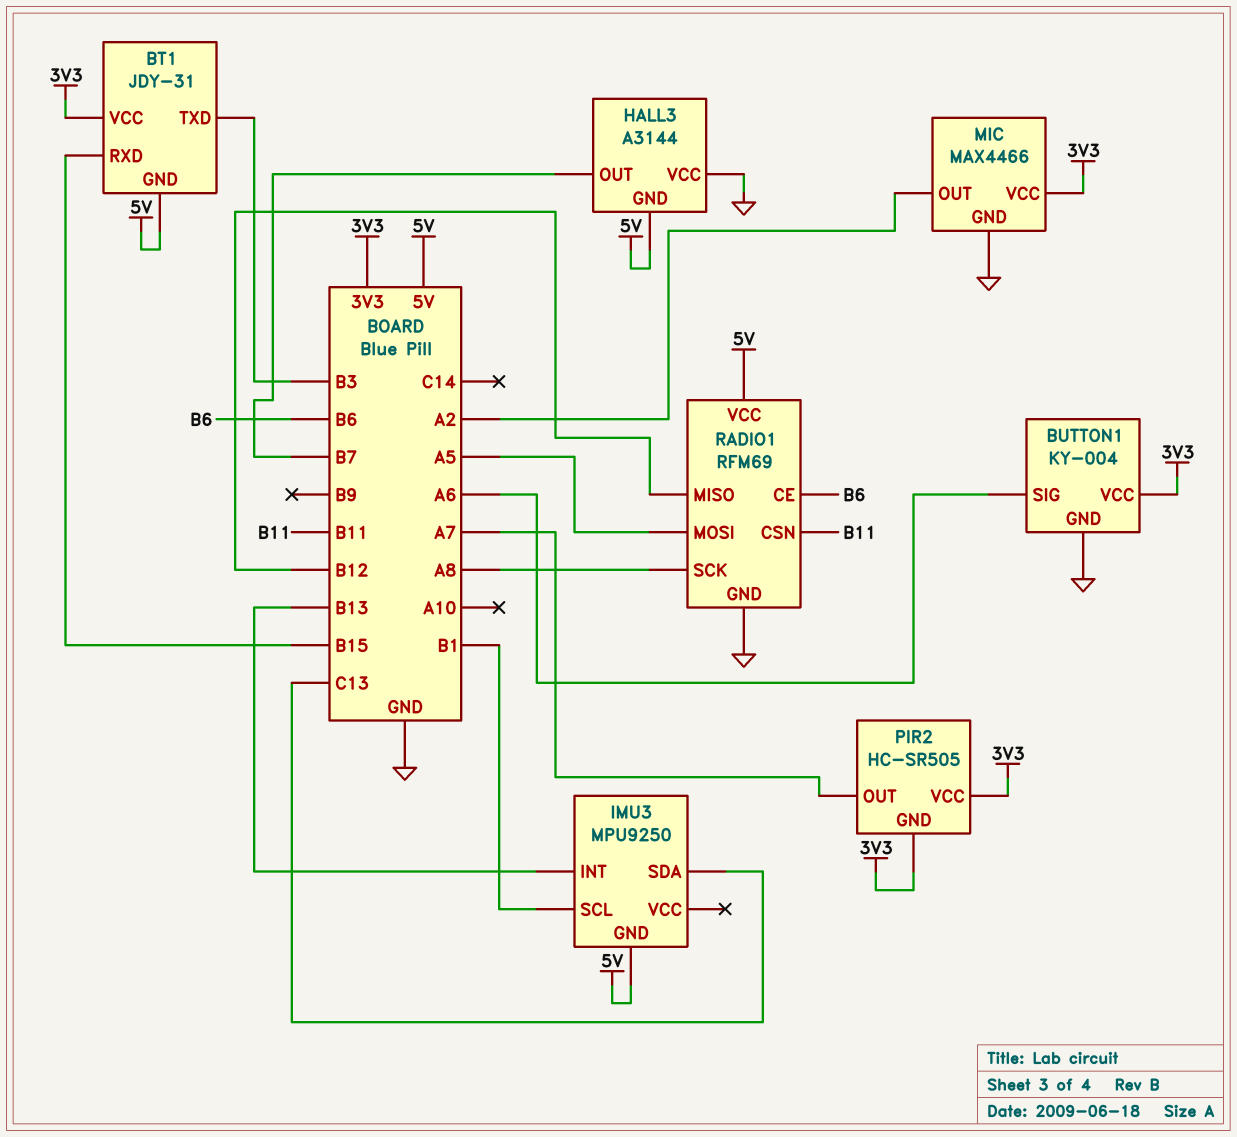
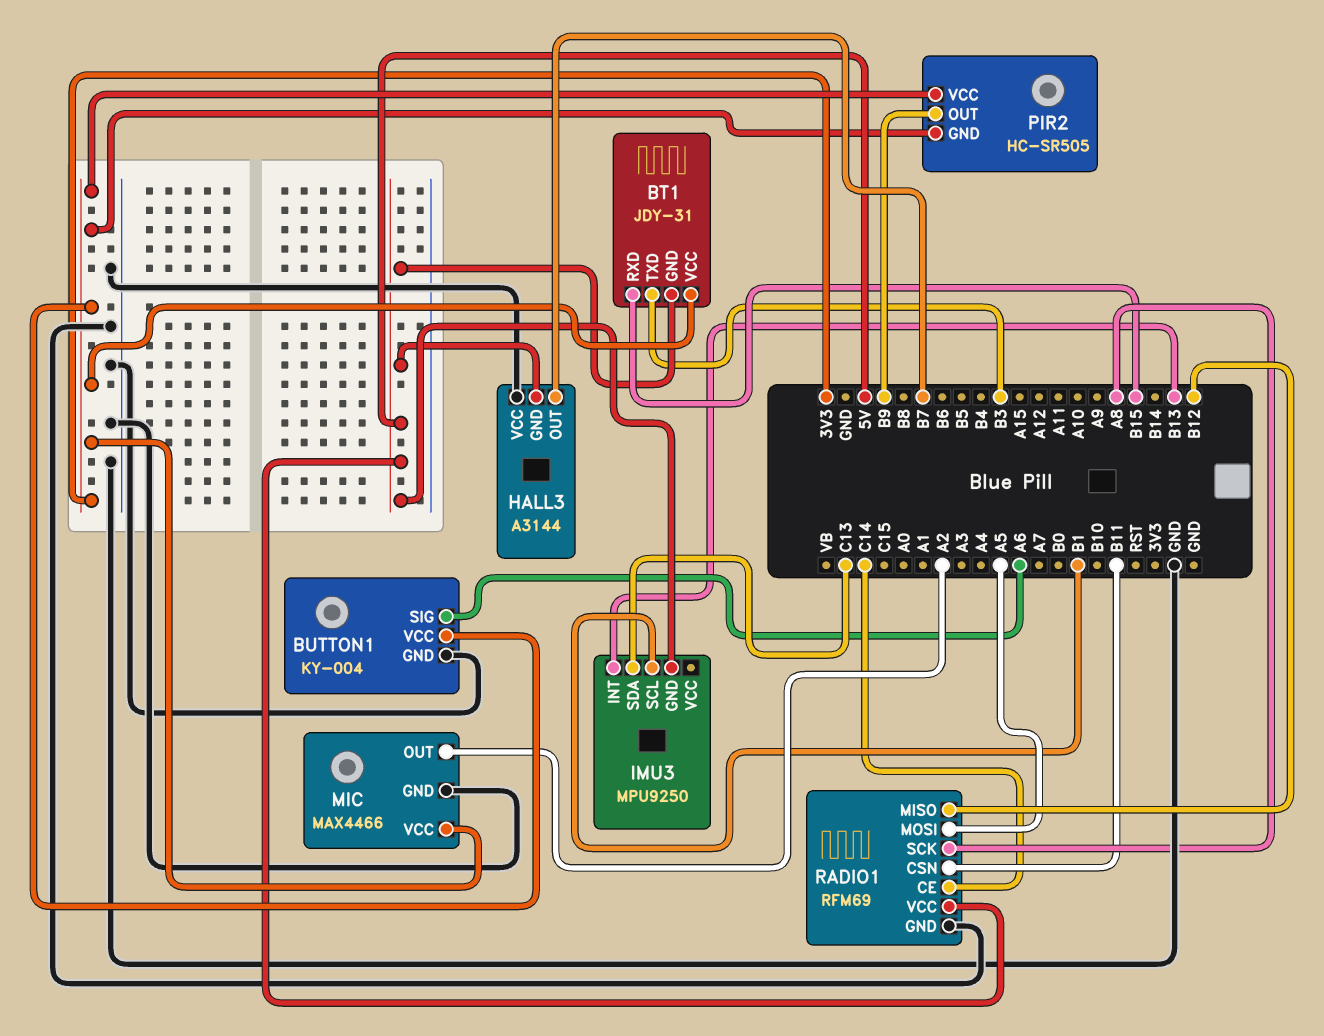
PIR2 pin OUT: A7 -> B9
RADIO1 pin CE: B6 -> C14

